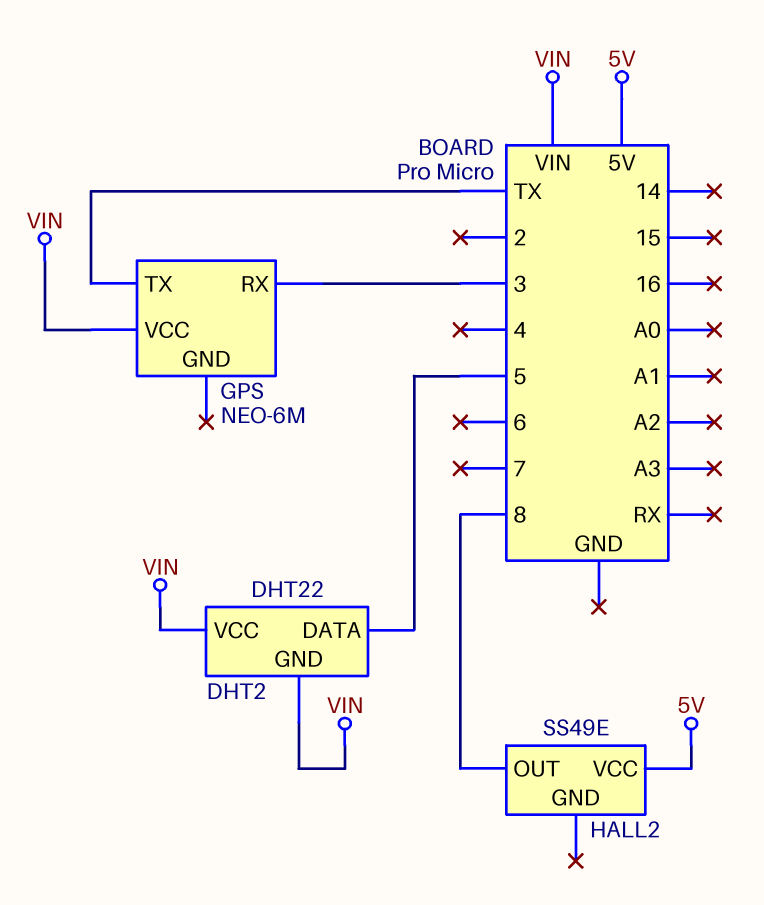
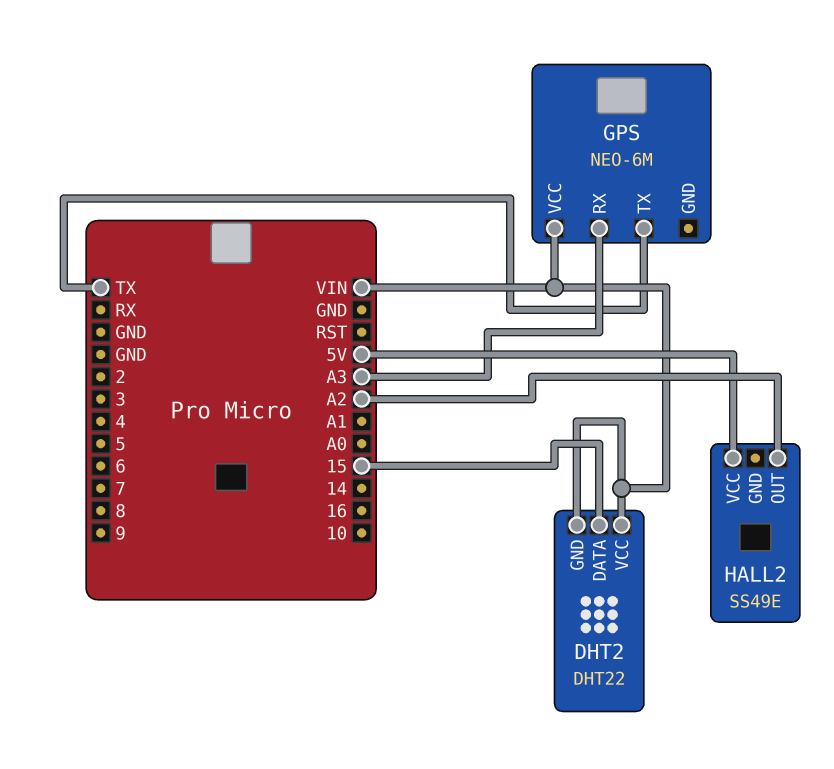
DHT2 pin DATA: 5 -> 15
GPS pin RX: 3 -> A3
HALL2 pin OUT: 8 -> A2

